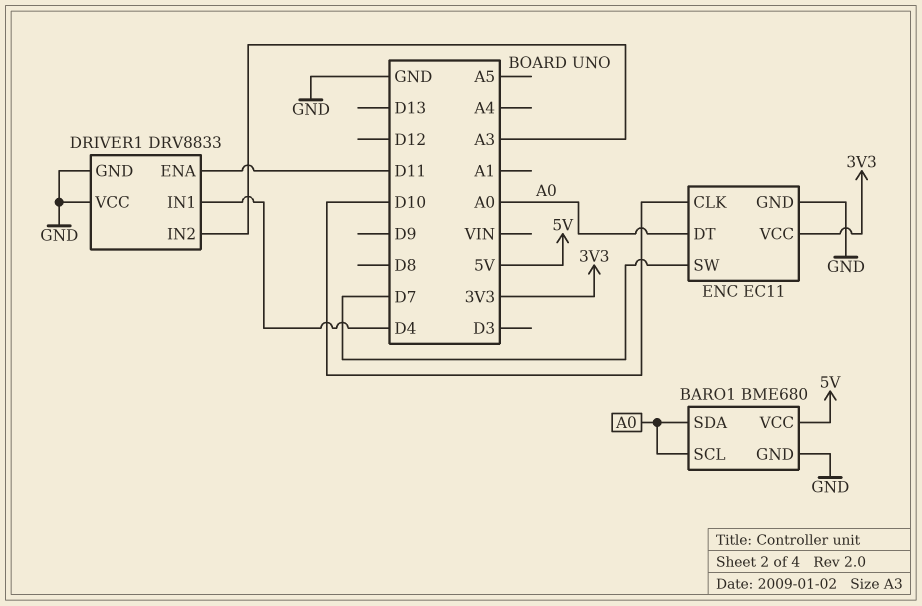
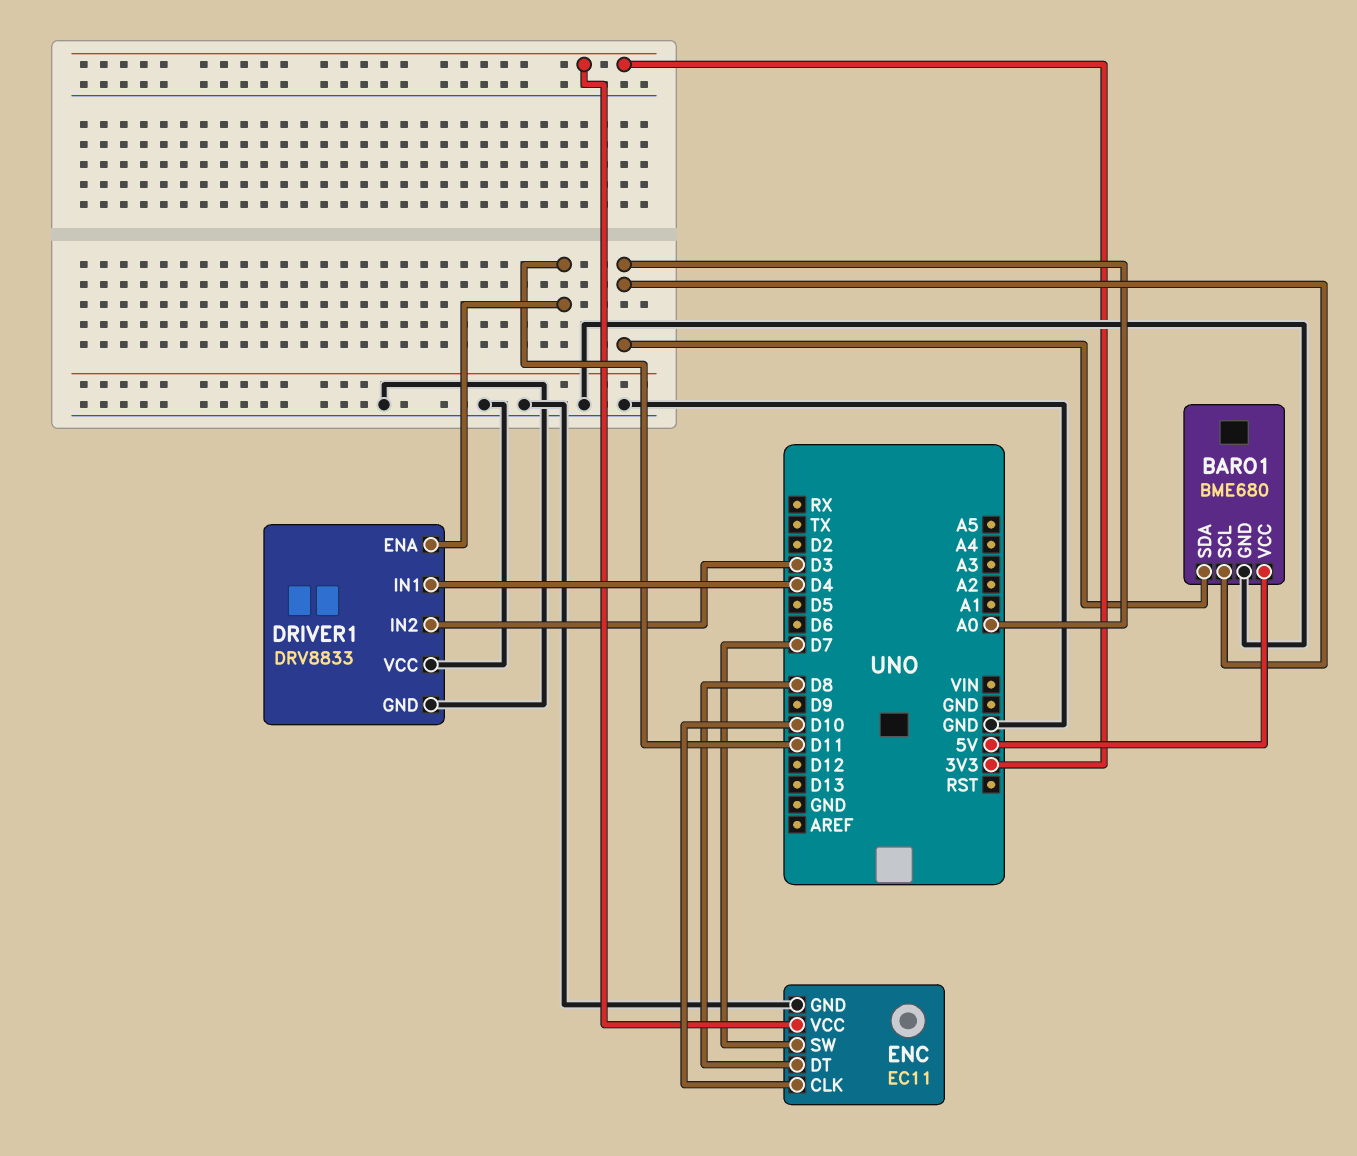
DRIVER1 pin IN2: A3 -> D3
ENC pin DT: A0 -> D8

